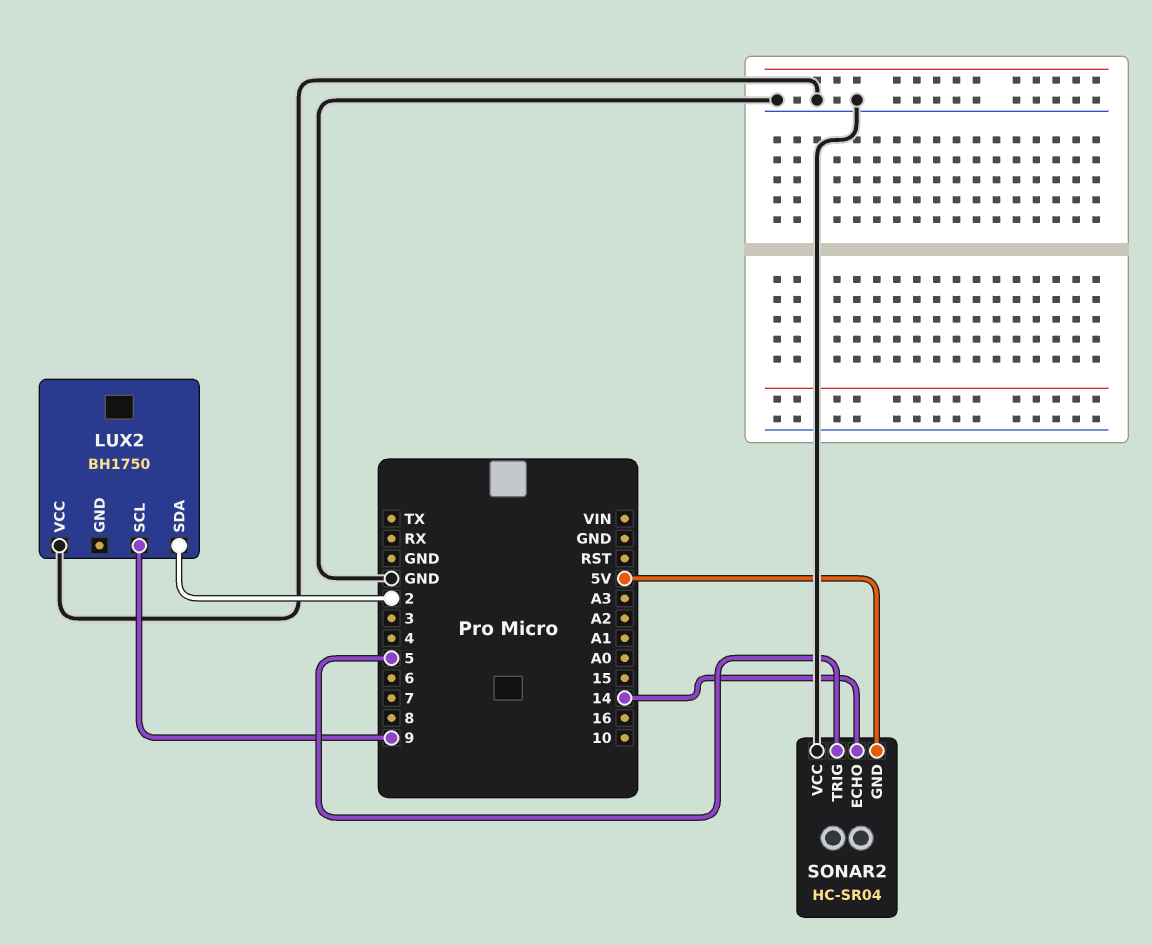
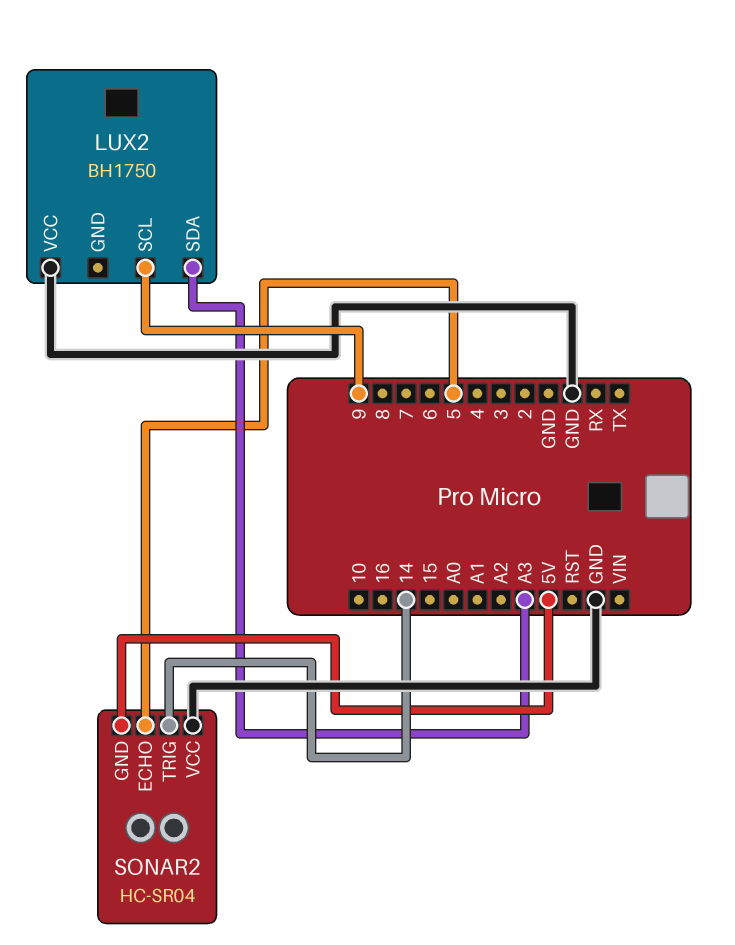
LUX2 pin SDA: 2 -> A3
SONAR2 pin ECHO: 14 -> 5
SONAR2 pin TRIG: 5 -> 14

